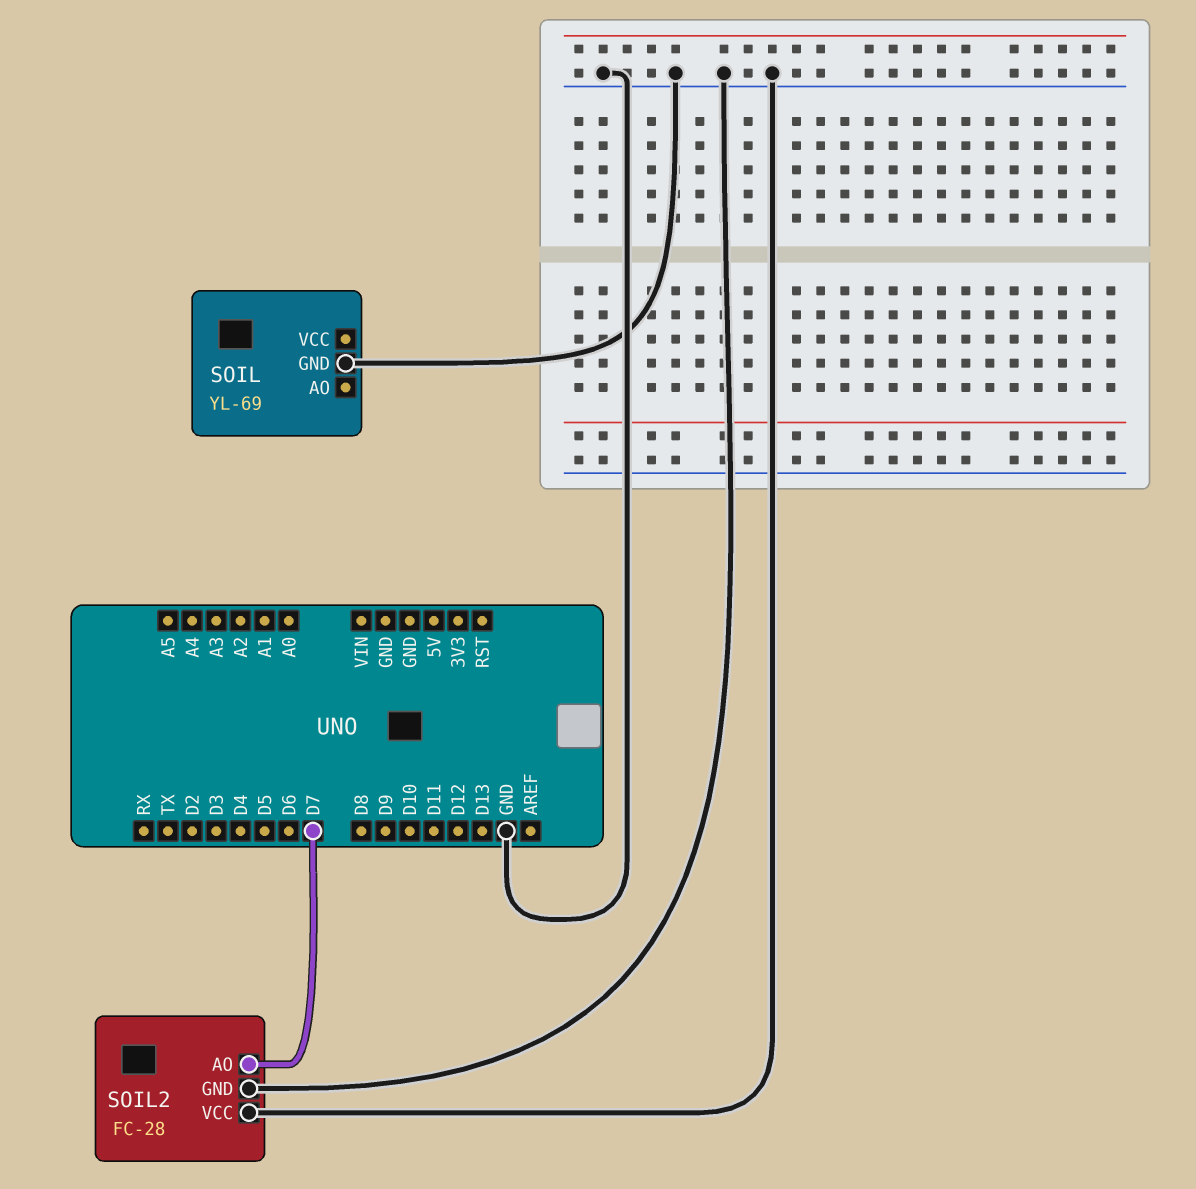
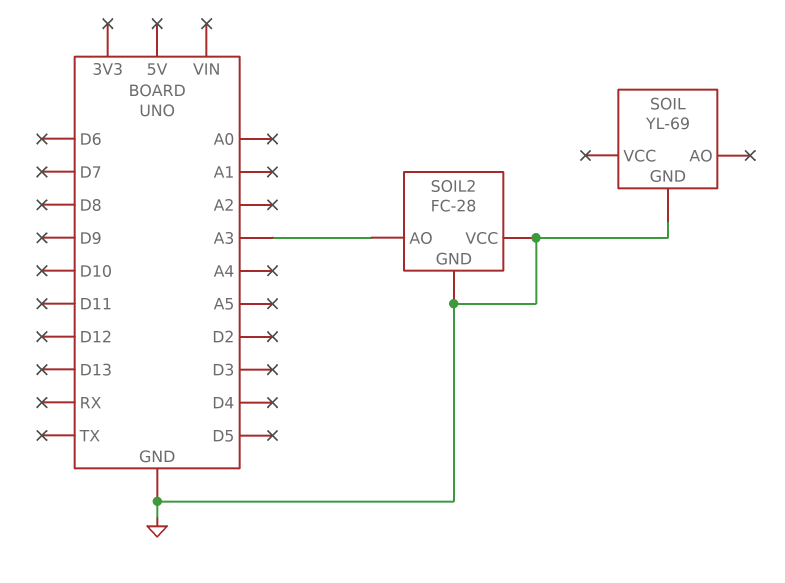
SOIL2 pin AO: D7 -> A3

